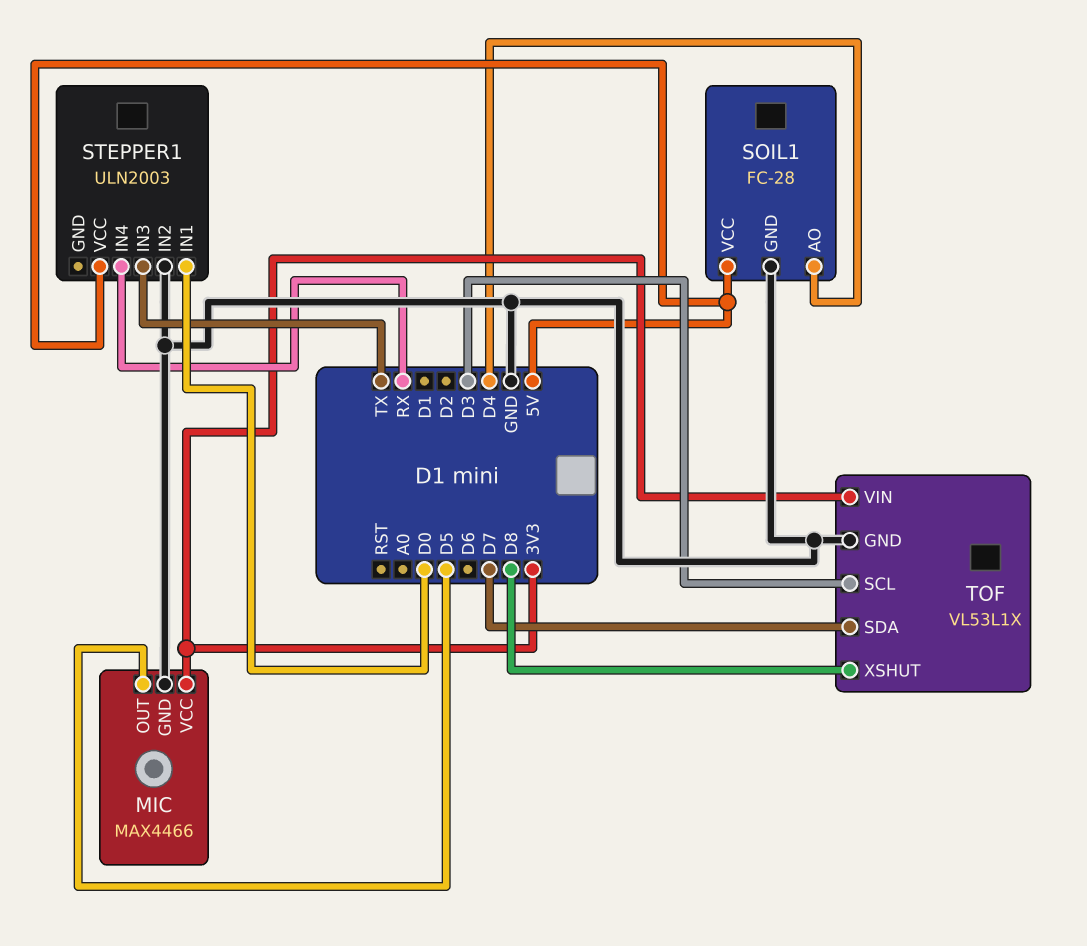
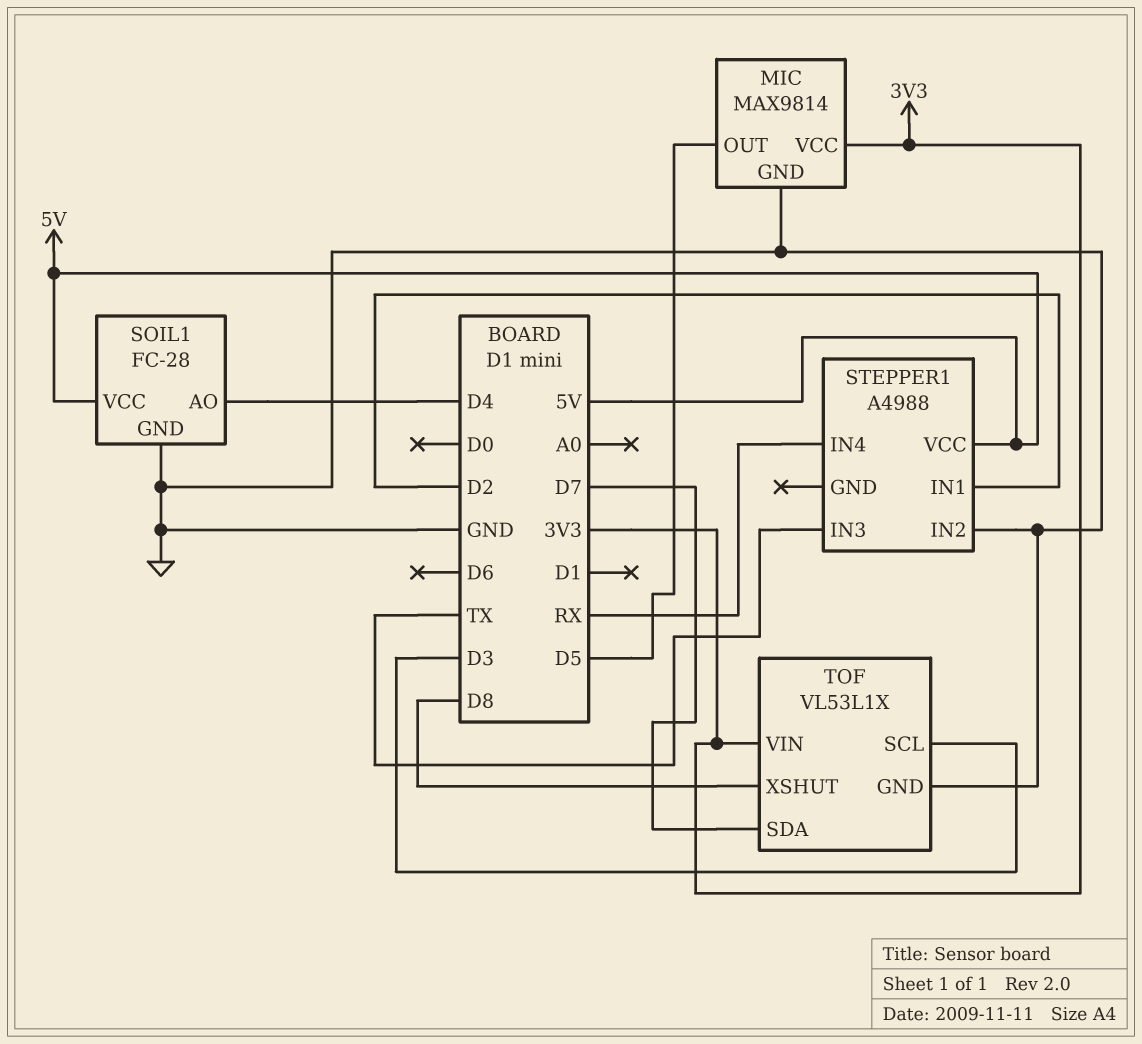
MIC: MAX4466 -> MAX9814
STEPPER1: ULN2003 -> A4988
STEPPER1 pin IN1: D0 -> D2

